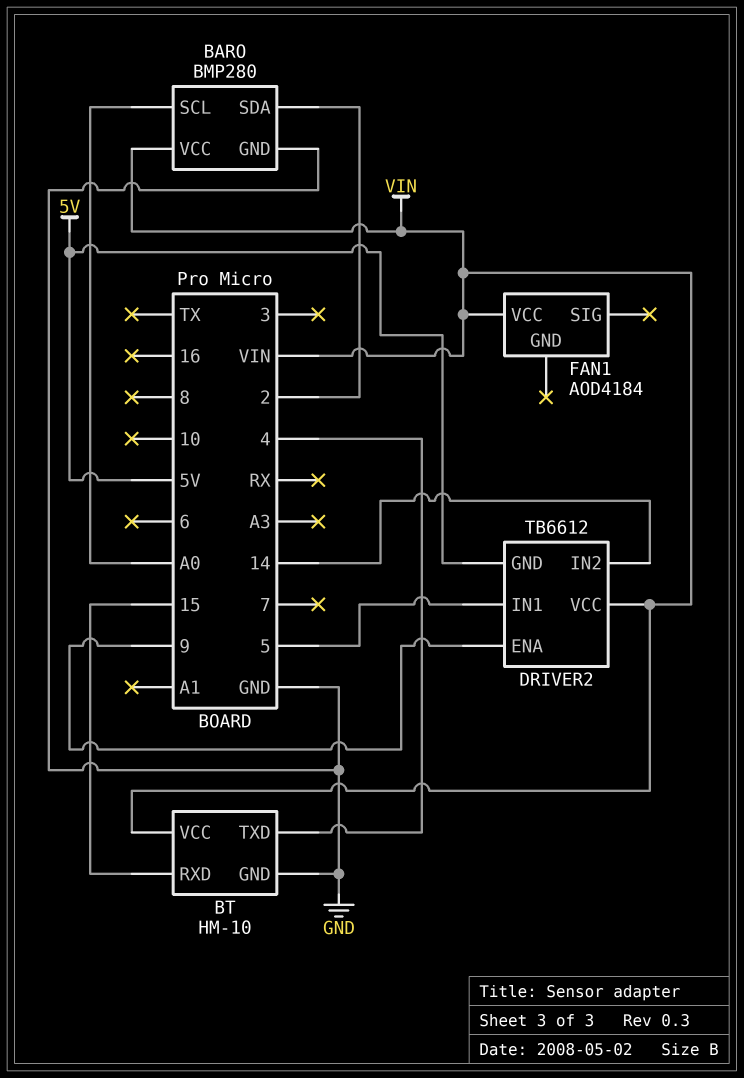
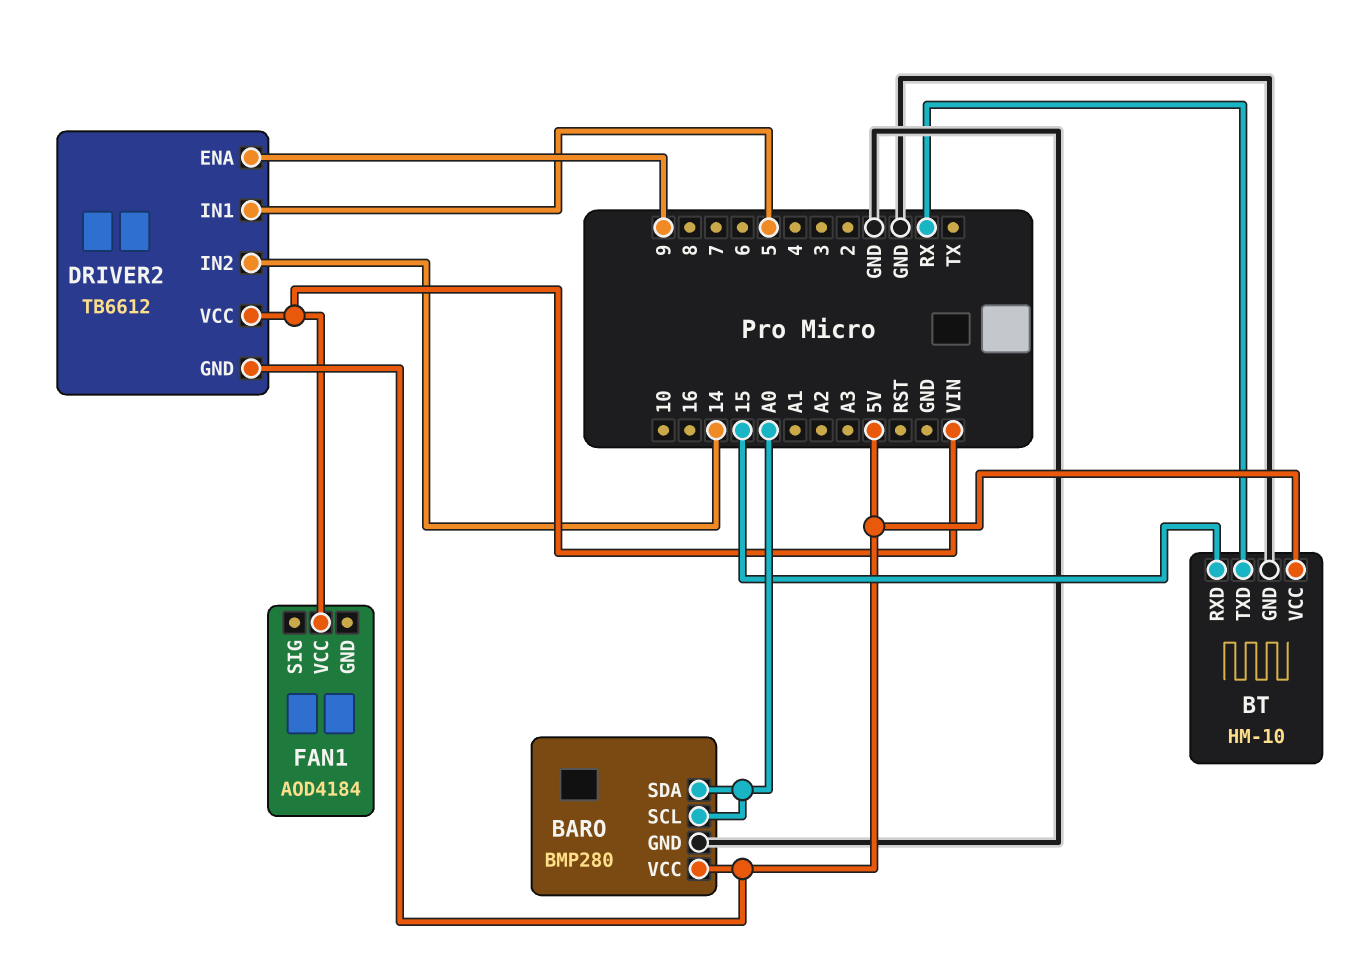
BARO pin SDA: 2 -> A0
BARO pin VCC: VIN -> 5V
BT pin TXD: 4 -> RX
BT pin VCC: VIN -> 5V

